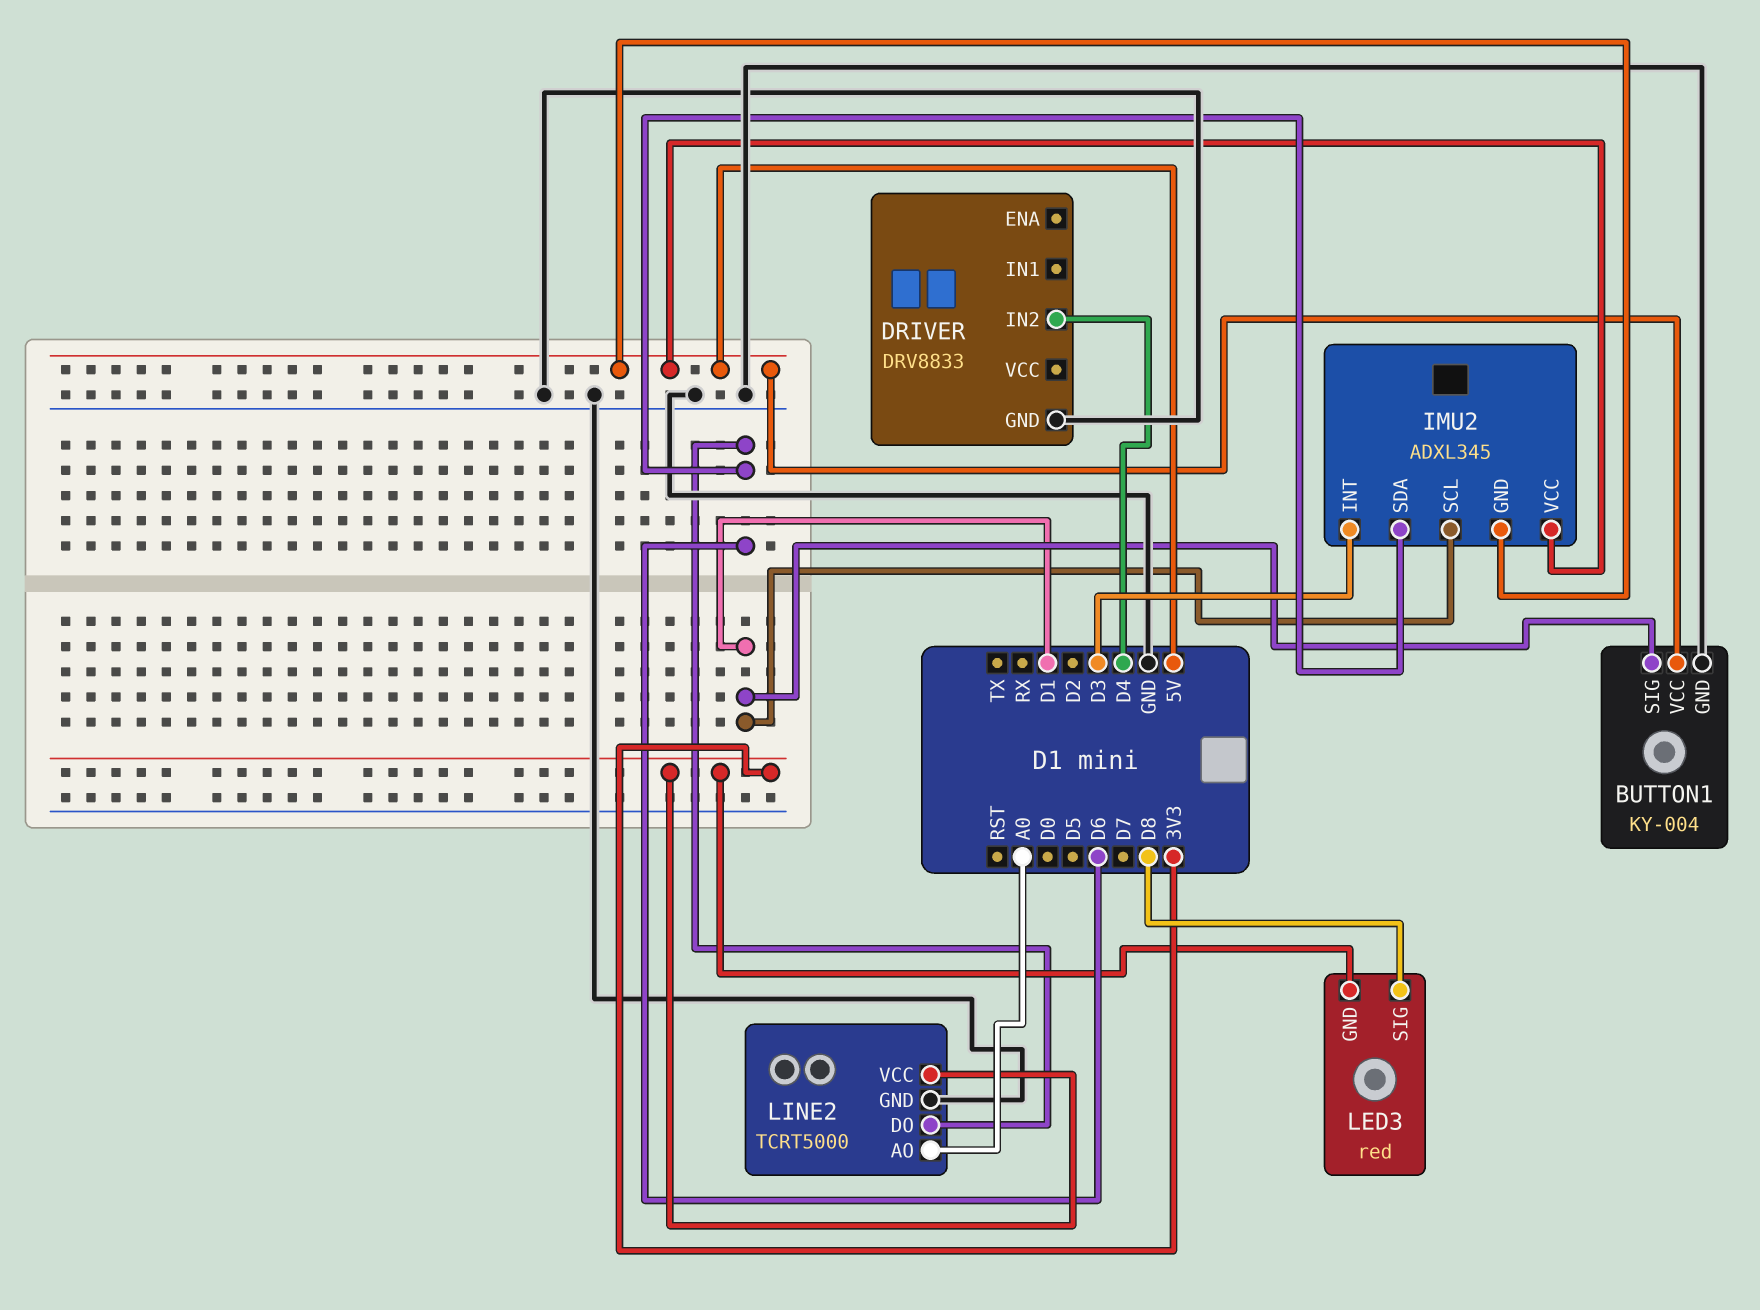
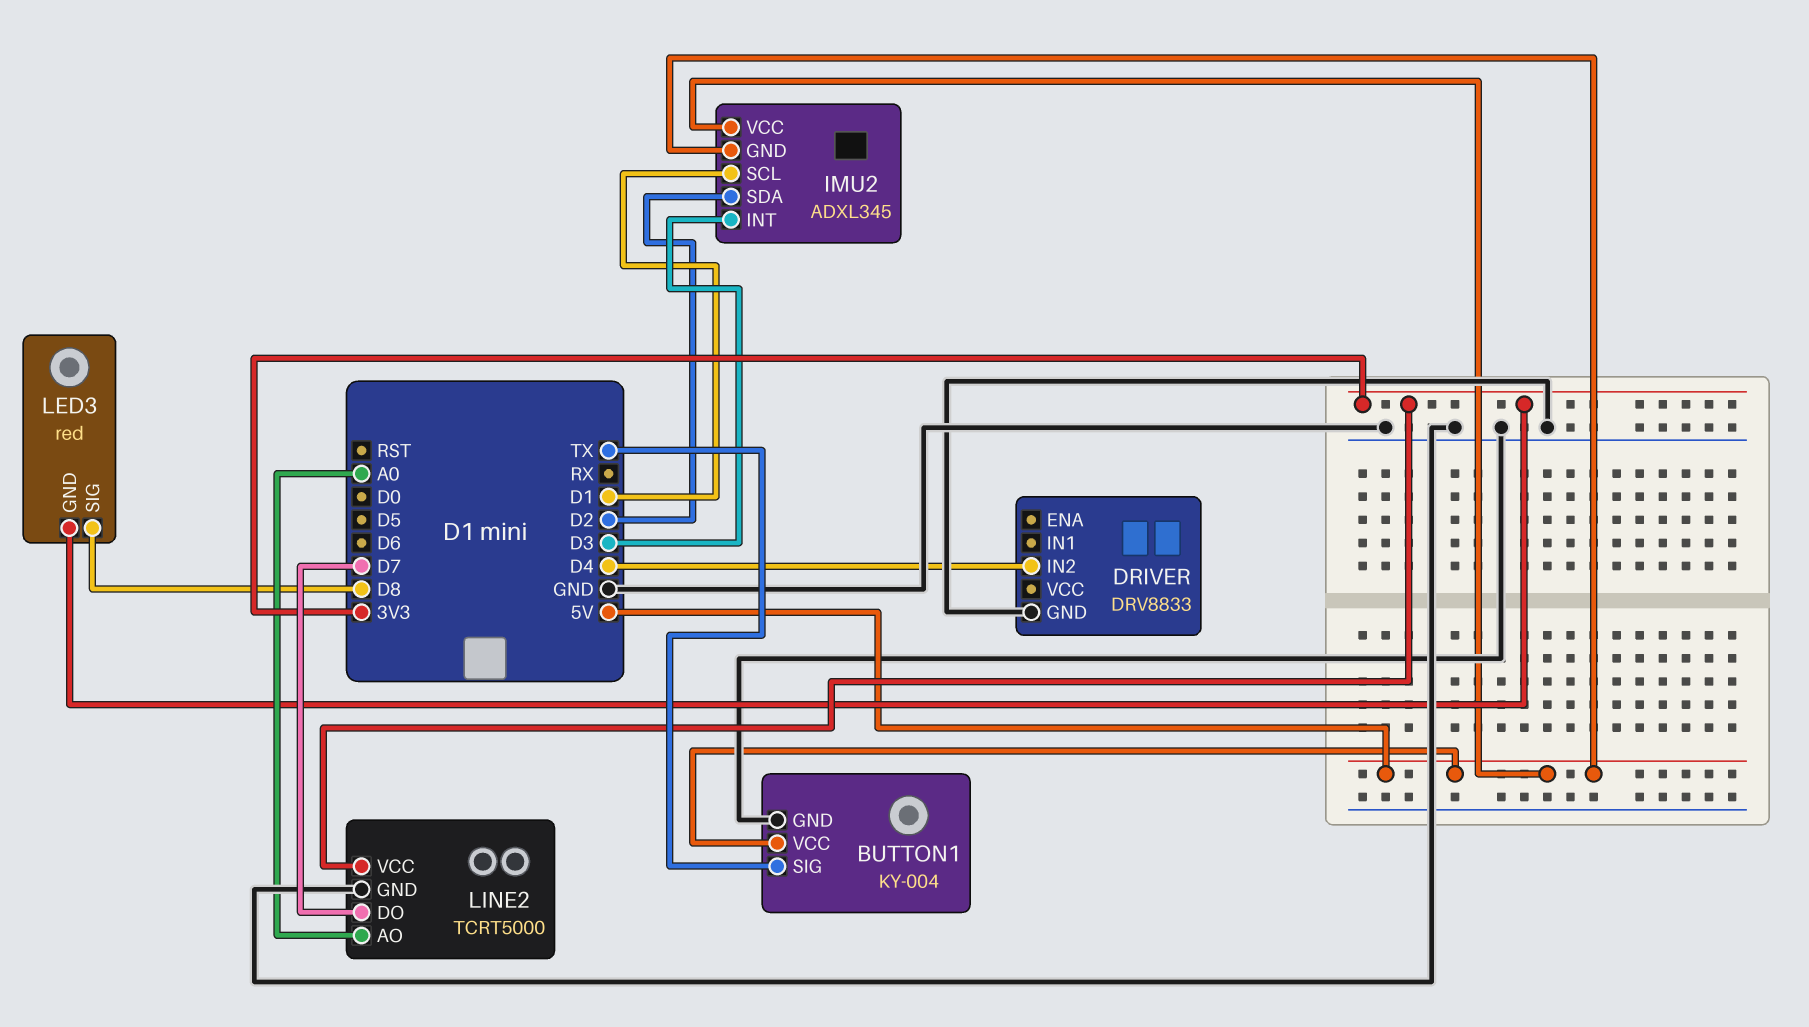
BUTTON1 pin SIG: D1 -> TX
IMU2 pin SDA: D6 -> D2
LINE2 pin DO: D6 -> D7

